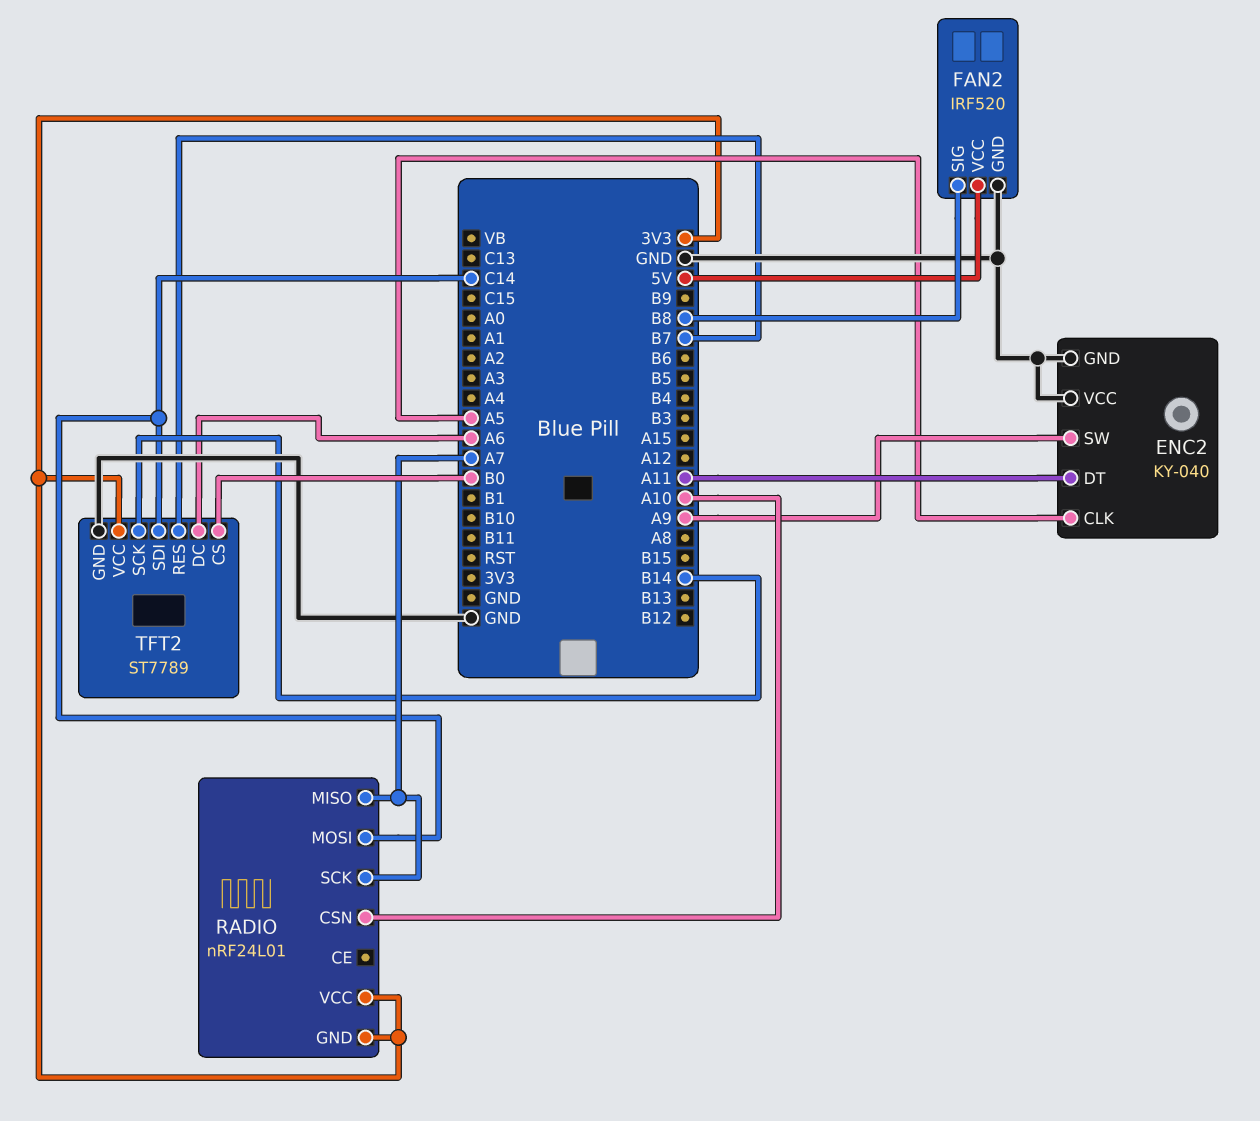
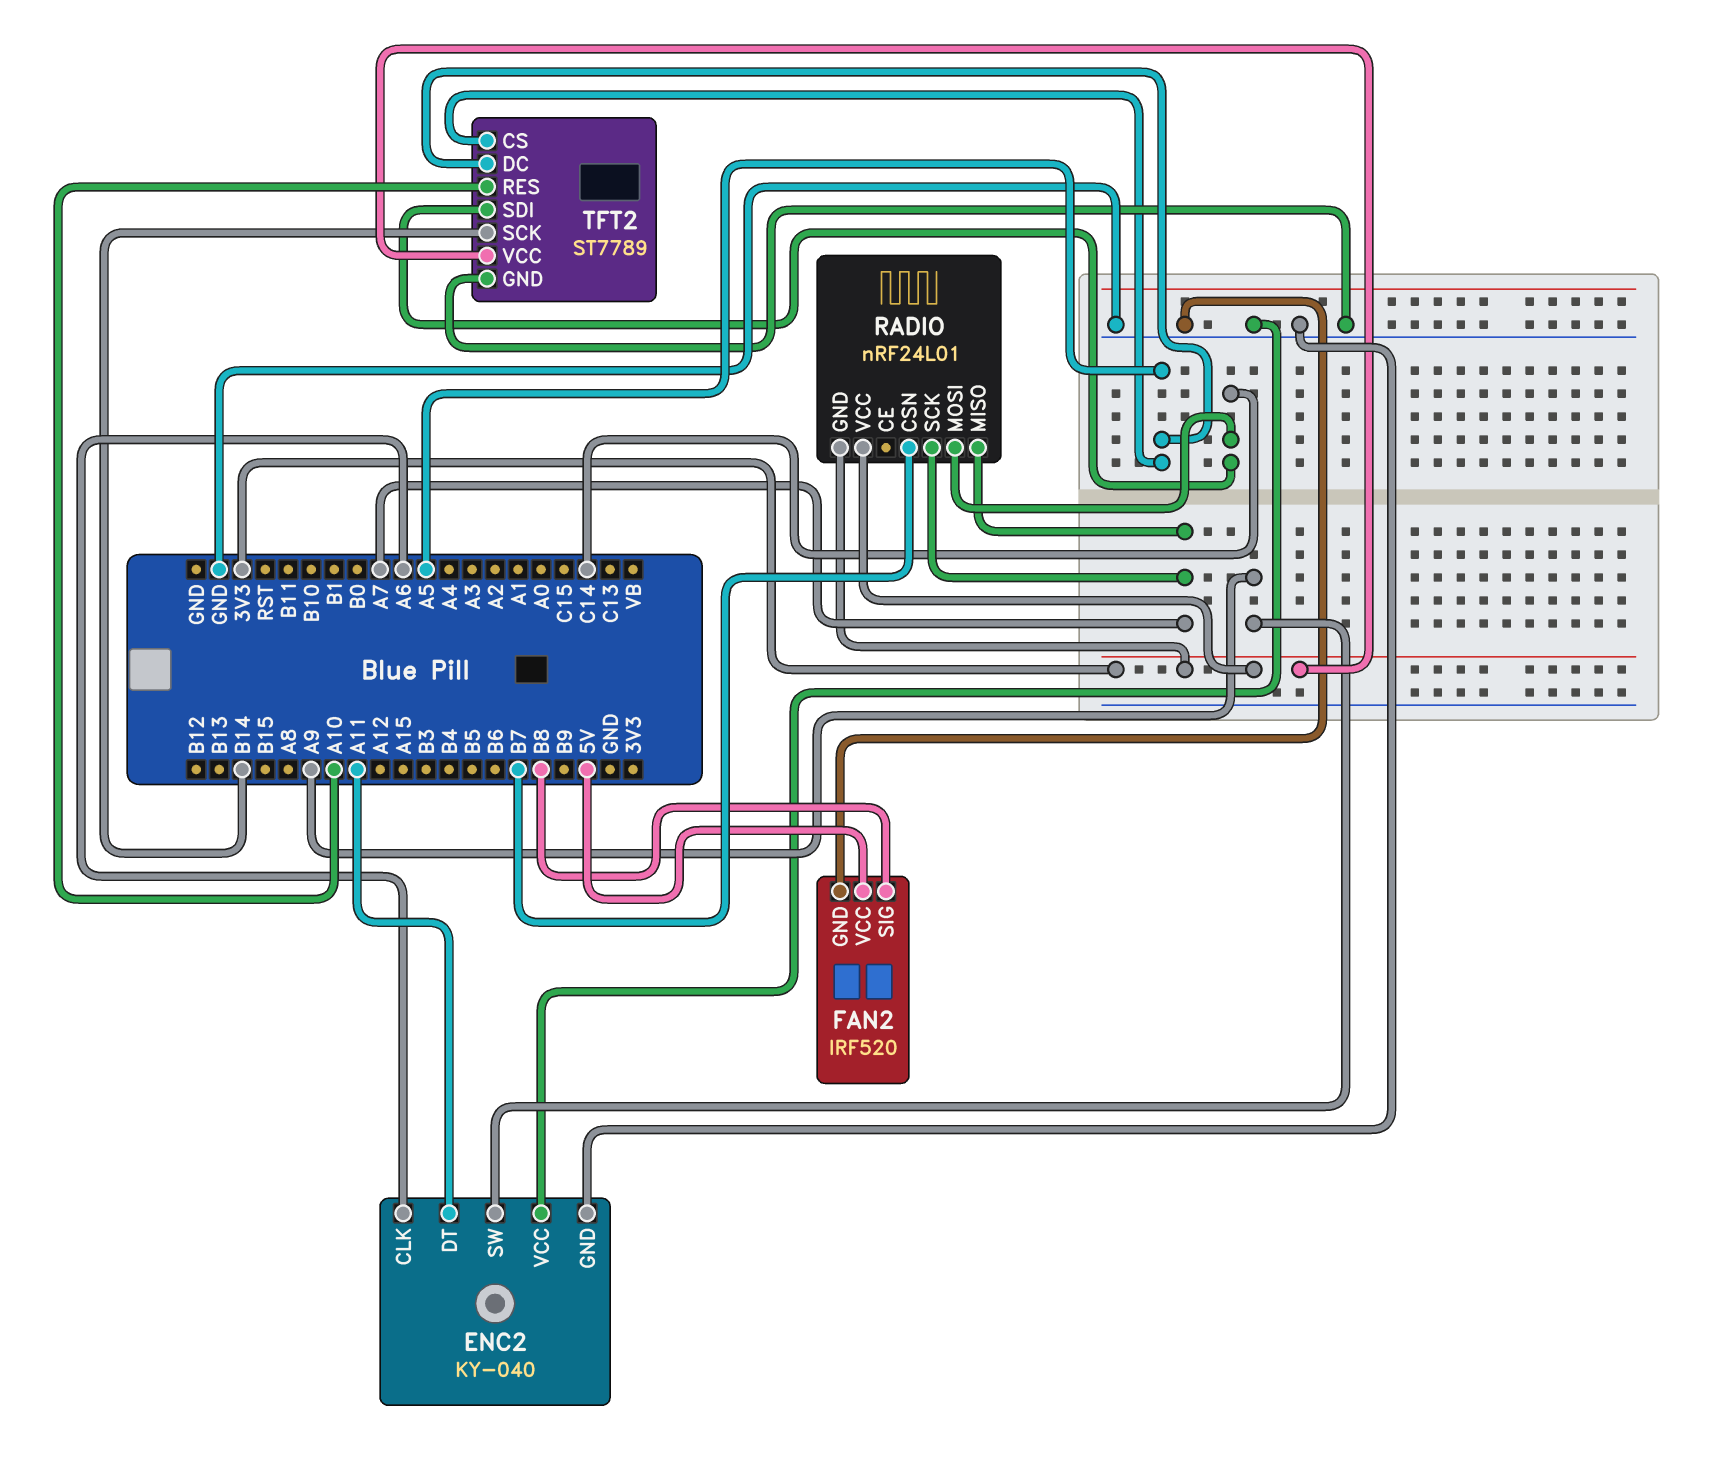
ENC2 pin CLK: A5 -> A6
RADIO pin CSN: A10 -> B7
TFT2 pin CS: B0 -> A5
TFT2 pin DC: A6 -> A5
TFT2 pin RES: B7 -> A10

